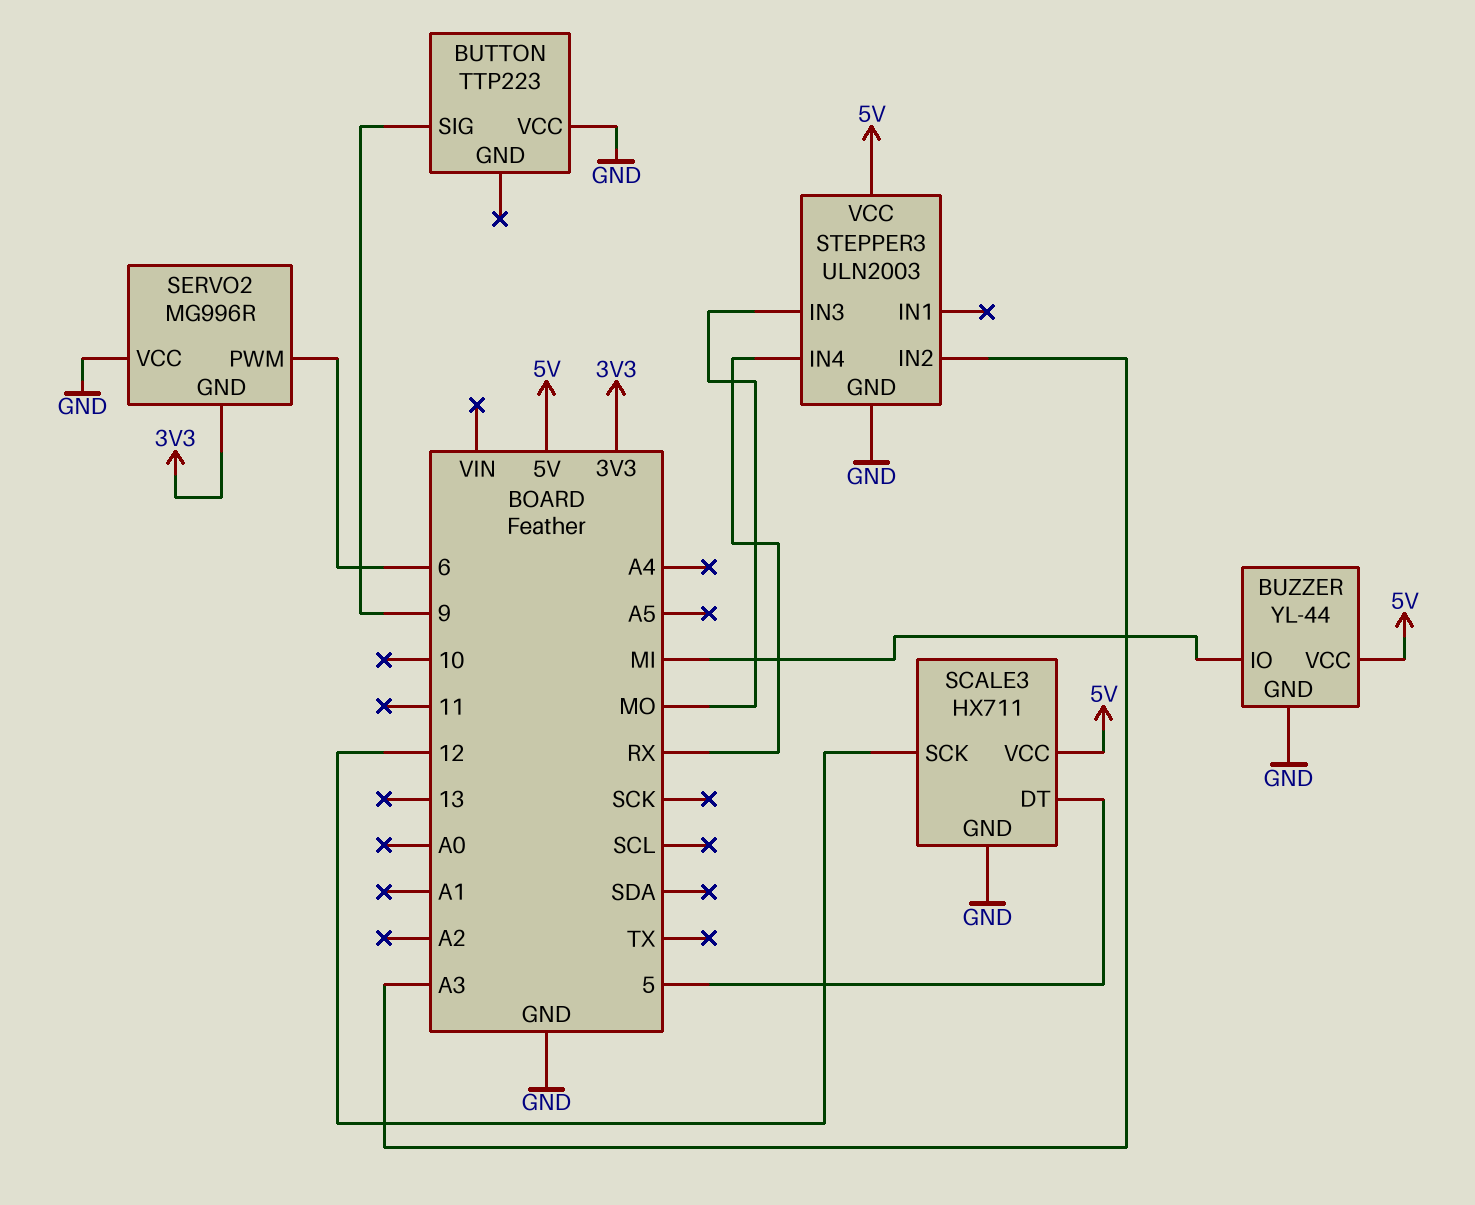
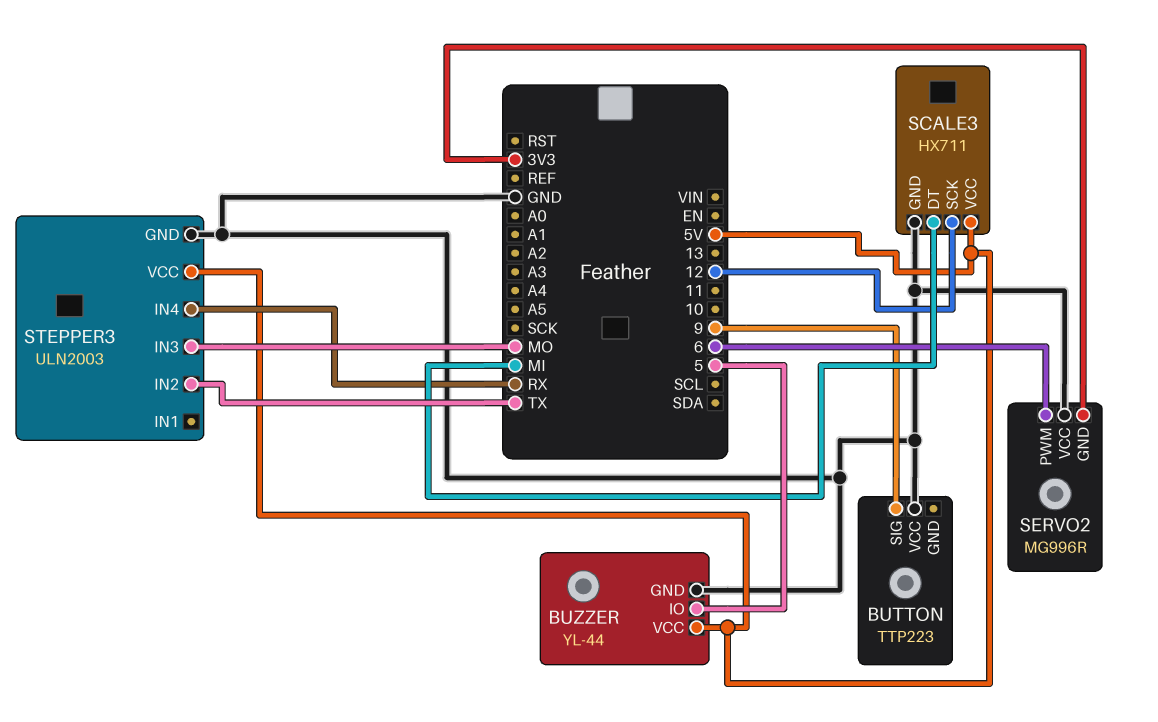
BUZZER pin IO: MI -> 5
SCALE3 pin DT: 5 -> MI
STEPPER3 pin IN2: A3 -> TX

